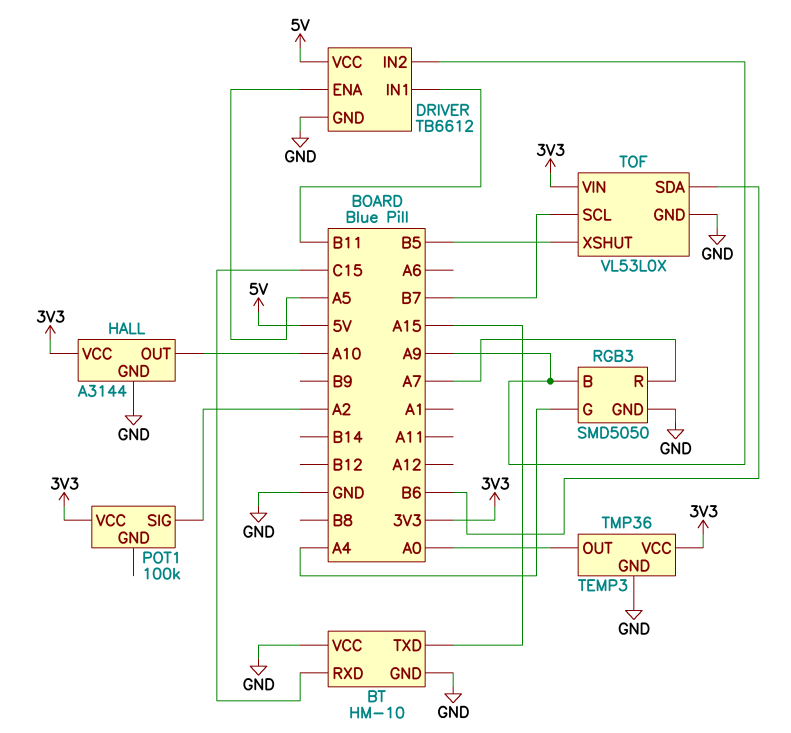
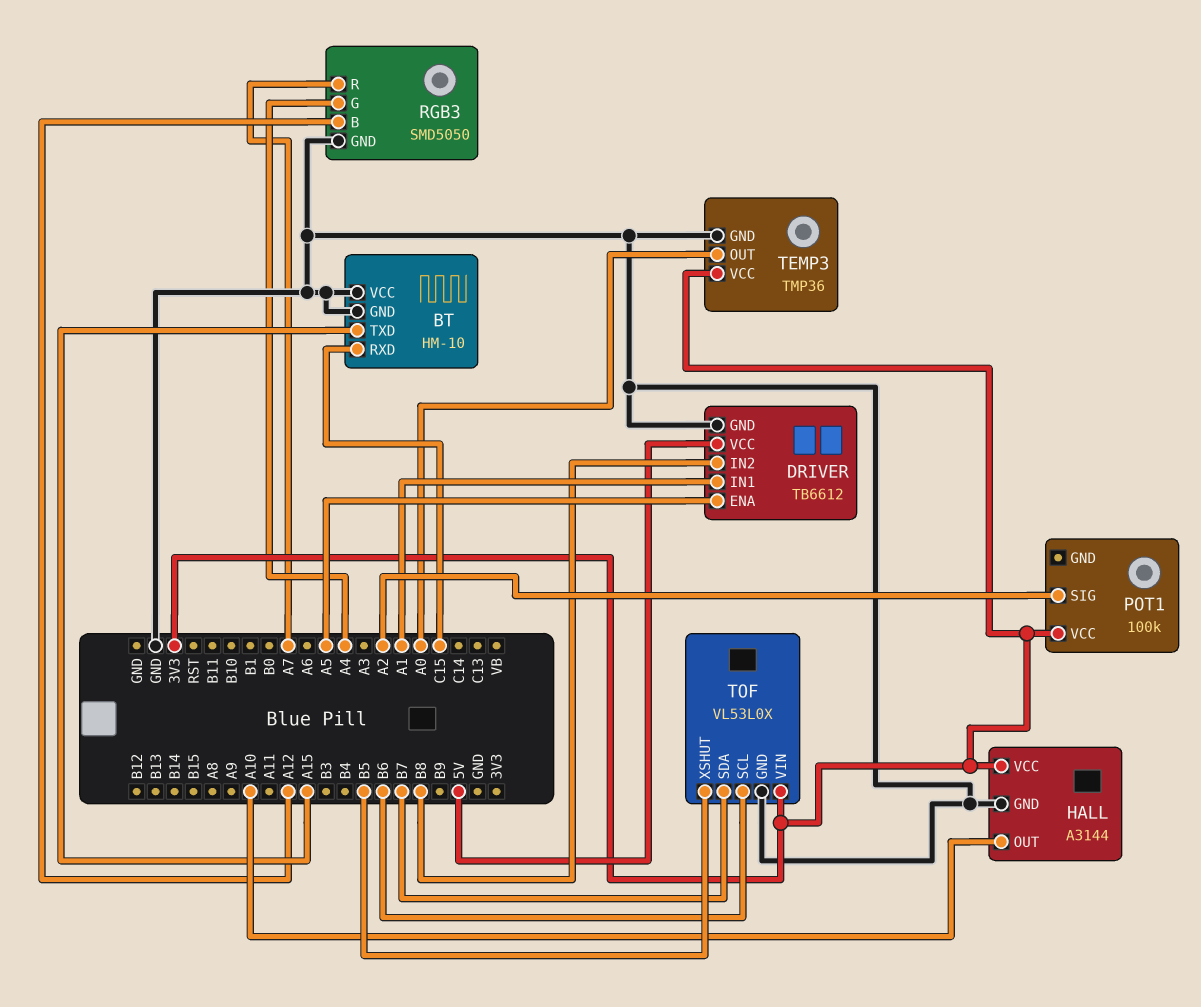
DRIVER pin IN1: B11 -> A1
DRIVER pin IN2: A9 -> B8
RGB3 pin B: A9 -> A12
TOF pin SCL: B7 -> B6
TOF pin SDA: B6 -> B7

